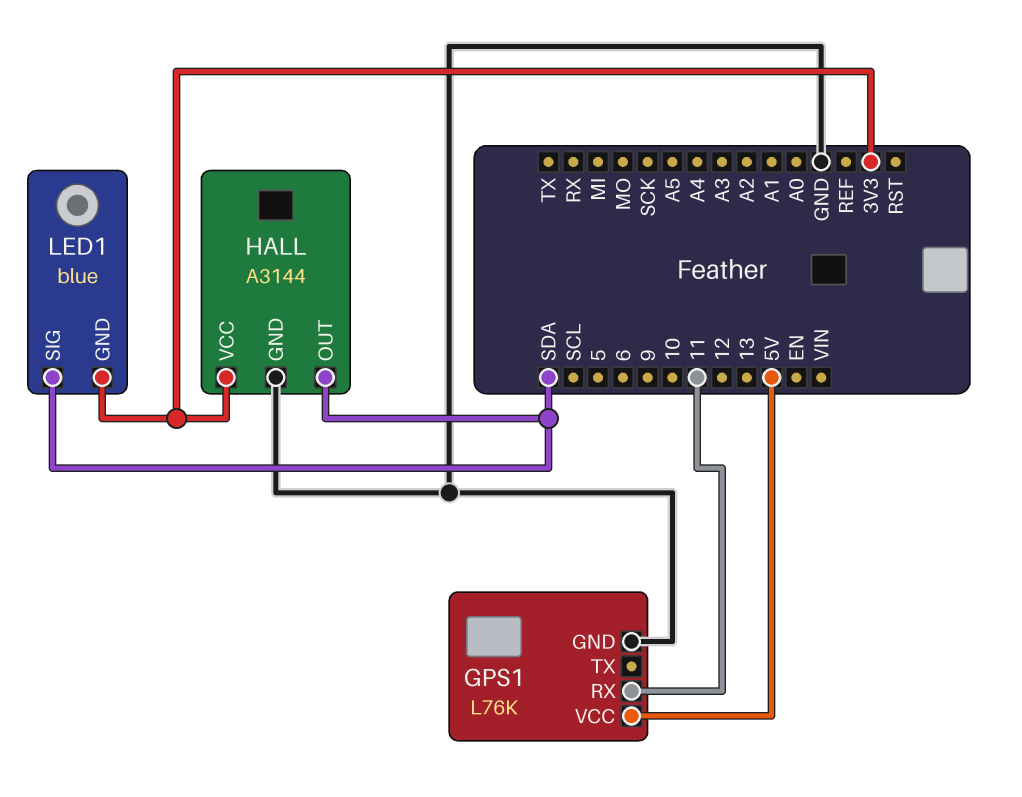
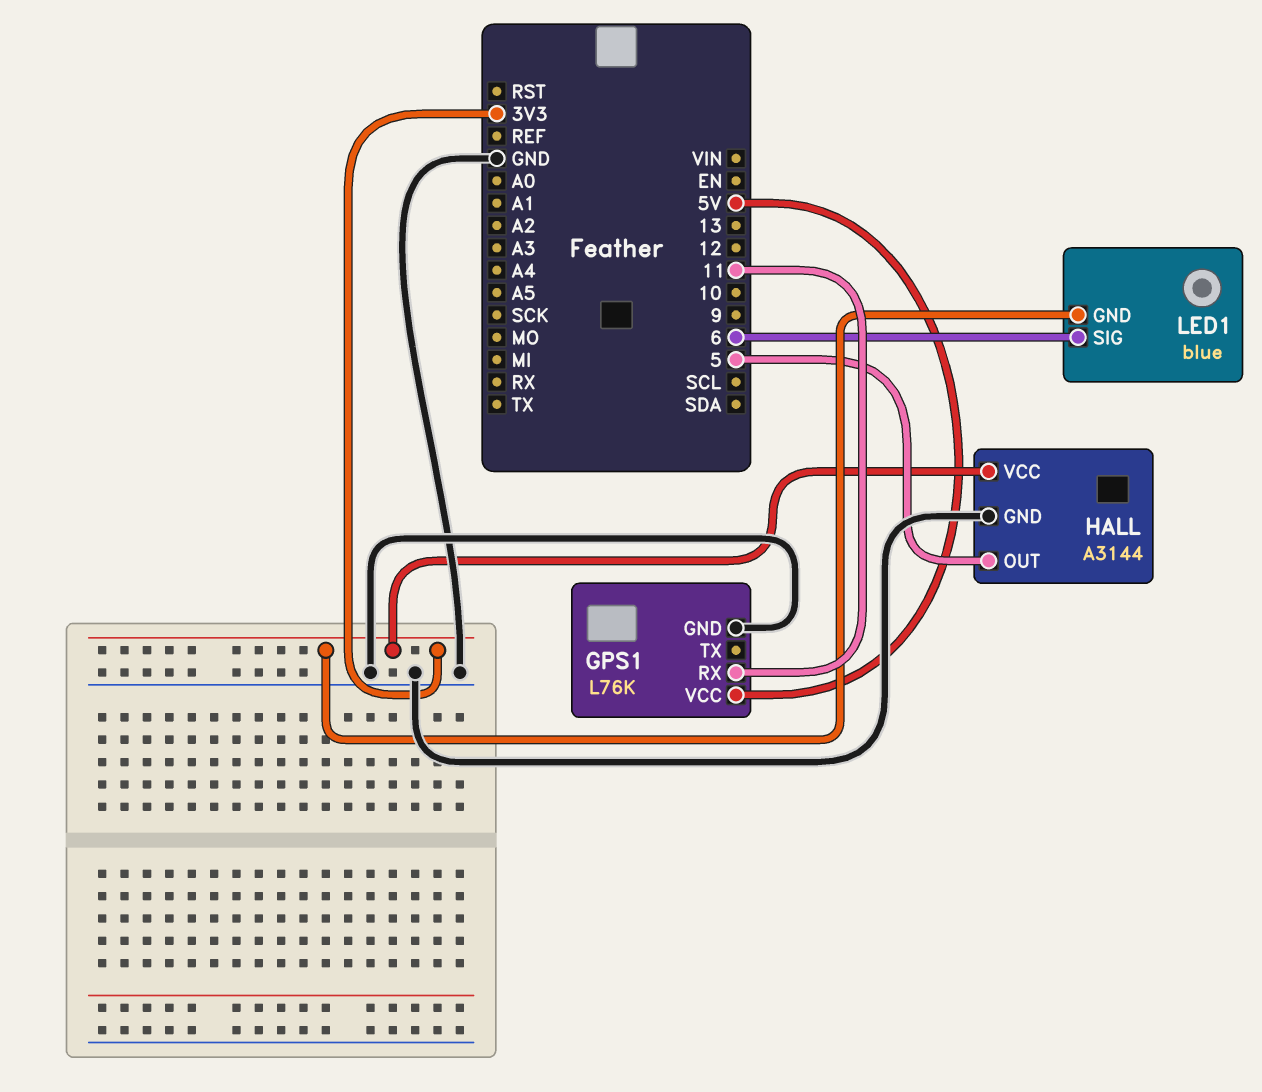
HALL pin OUT: SDA -> 5
LED1 pin SIG: SDA -> 6

